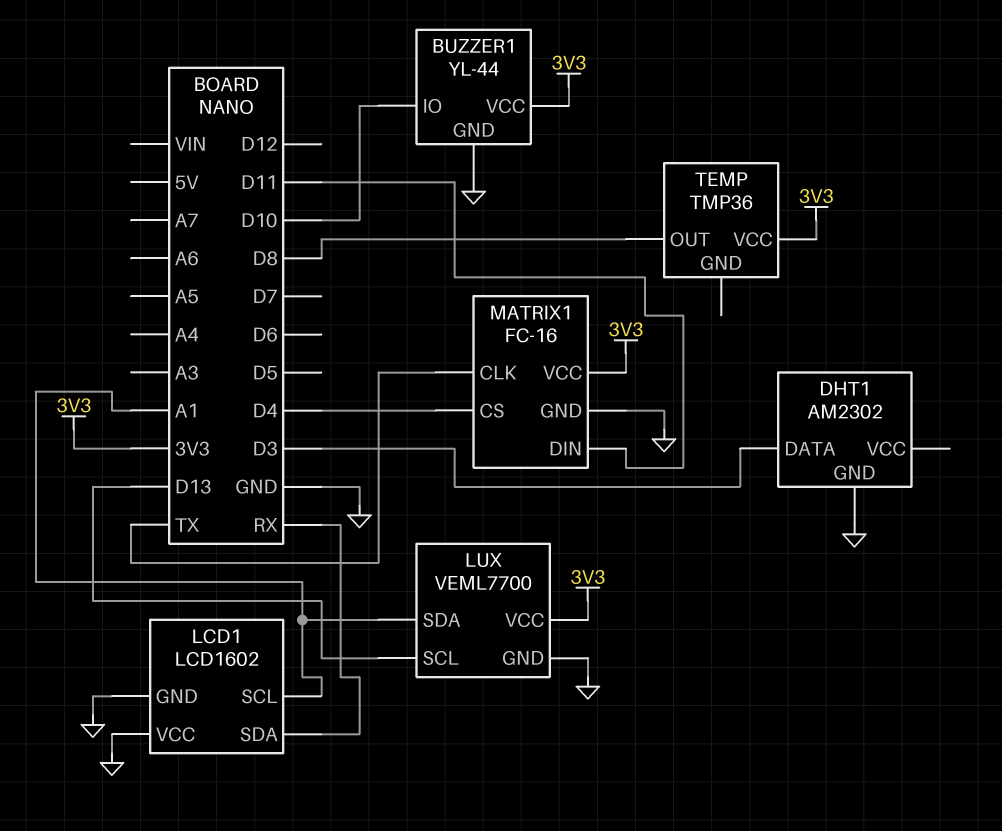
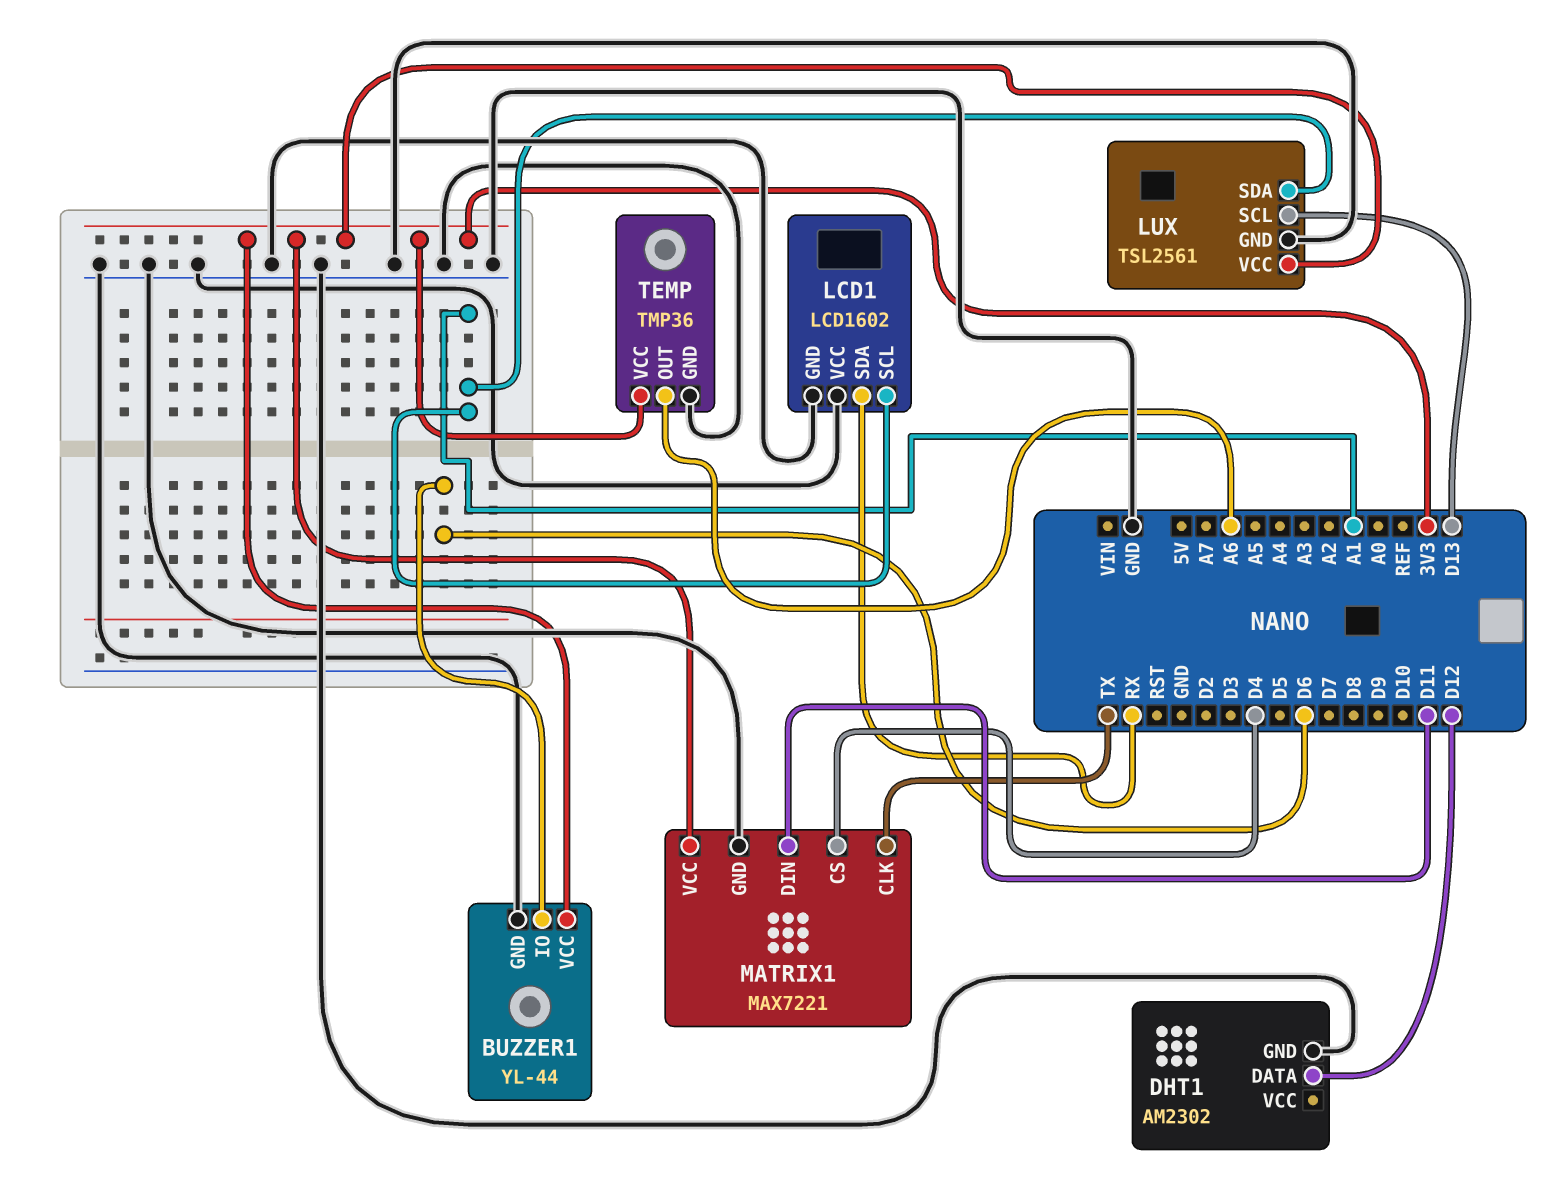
BUZZER1 pin IO: D10 -> D6
DHT1 pin DATA: D3 -> D12
LUX: VEML7700 -> TSL2561
MATRIX1: FC-16 -> MAX7221
TEMP pin GND: none -> GND
TEMP pin OUT: D8 -> A6

